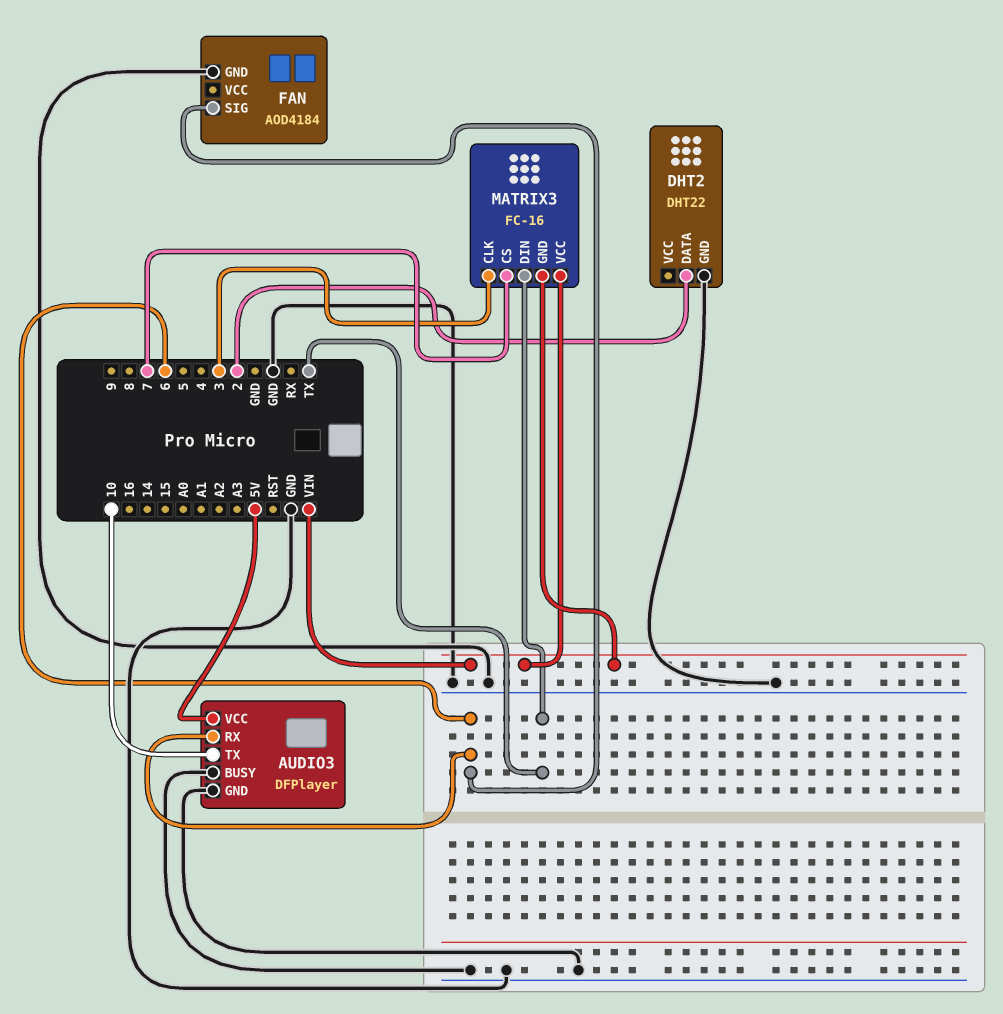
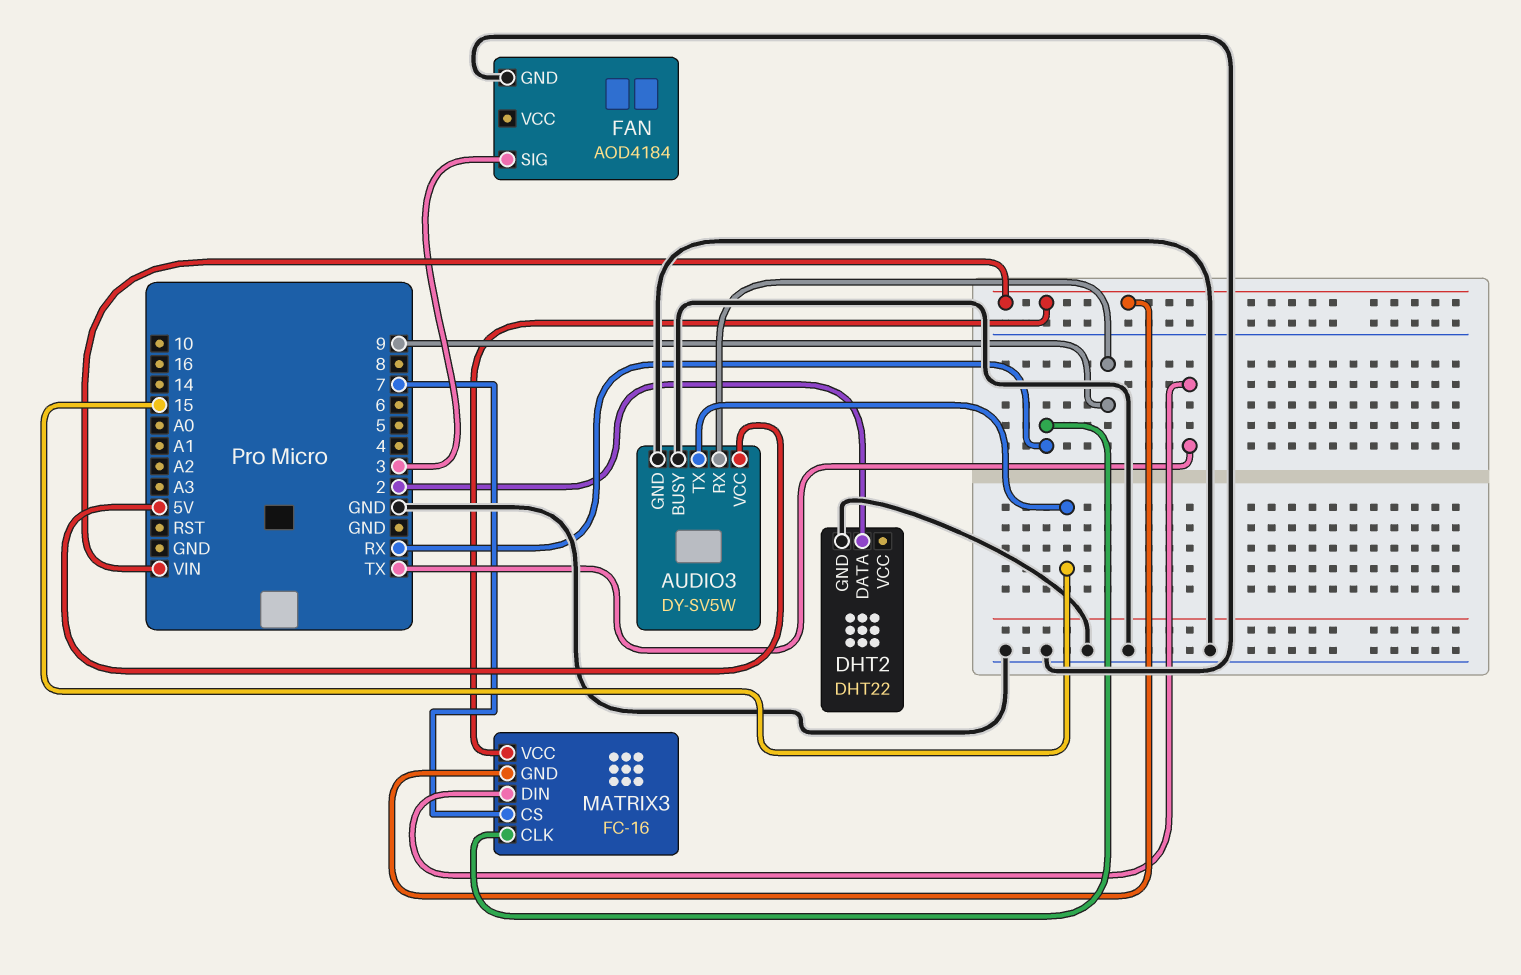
AUDIO3: DFPlayer -> DY-SV5W
AUDIO3 pin RX: 6 -> 9
AUDIO3 pin TX: 10 -> 15
FAN pin SIG: 6 -> 3
MATRIX3 pin CLK: 3 -> RX

